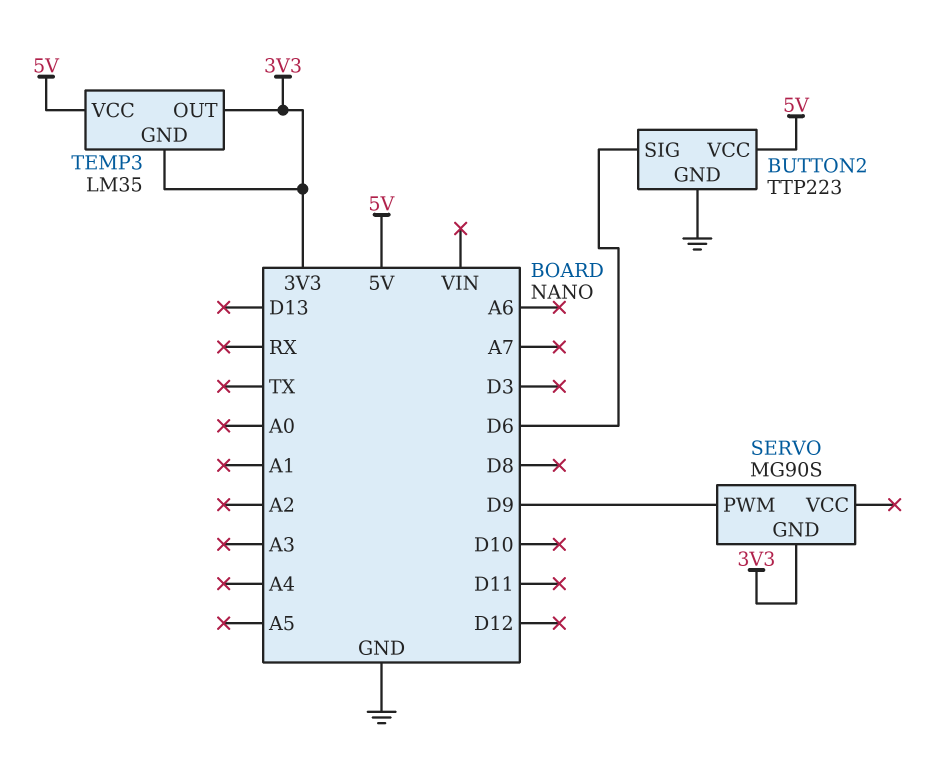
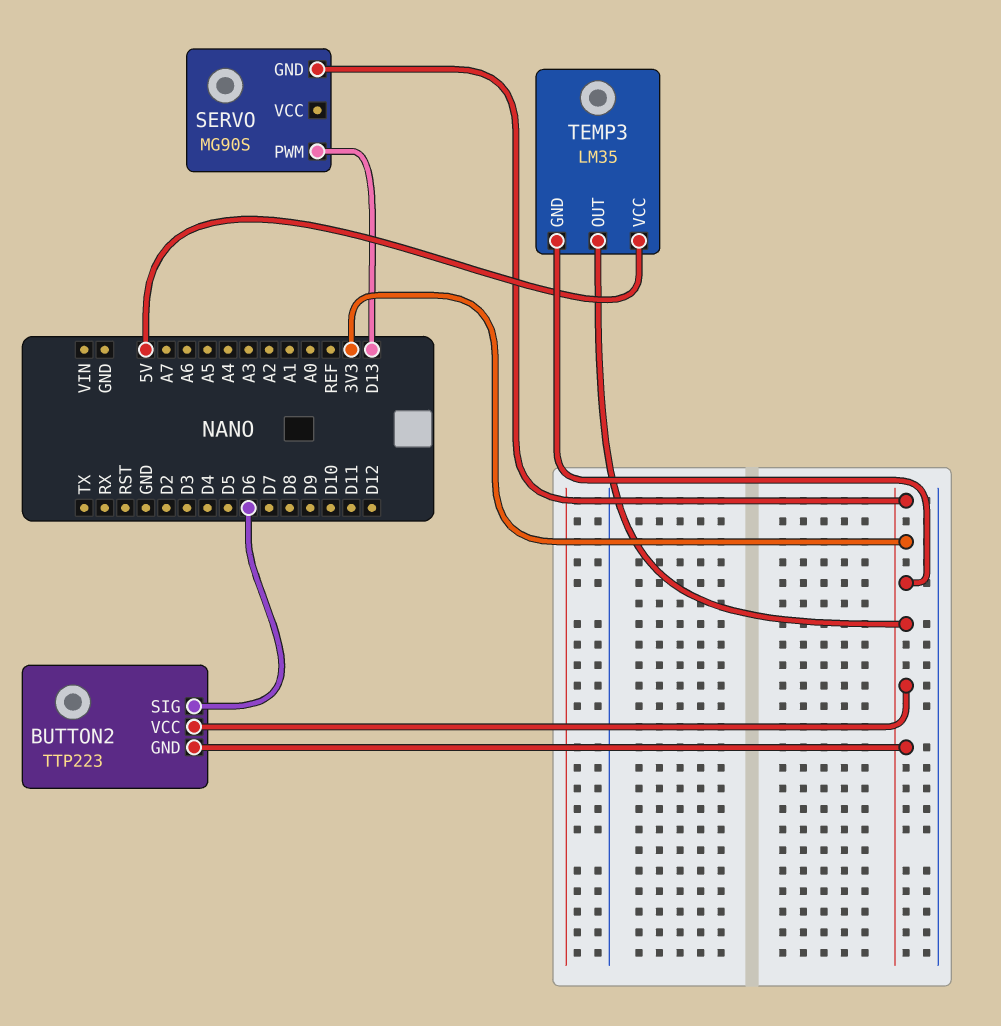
BUTTON2 pin GND: GND -> 3V3
BUTTON2 pin VCC: 5V -> 3V3
SERVO pin PWM: D9 -> D13

